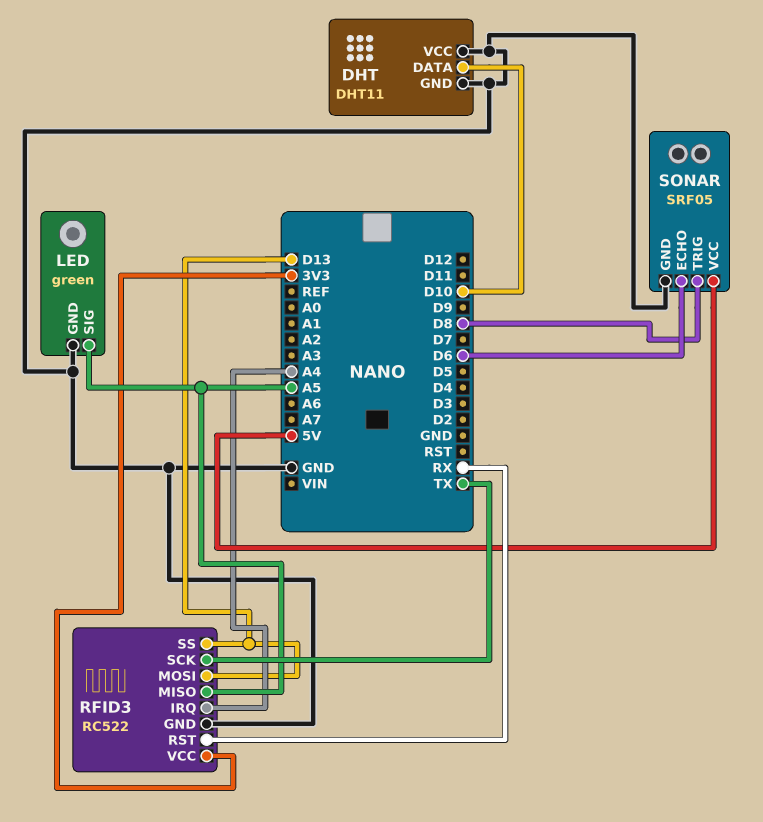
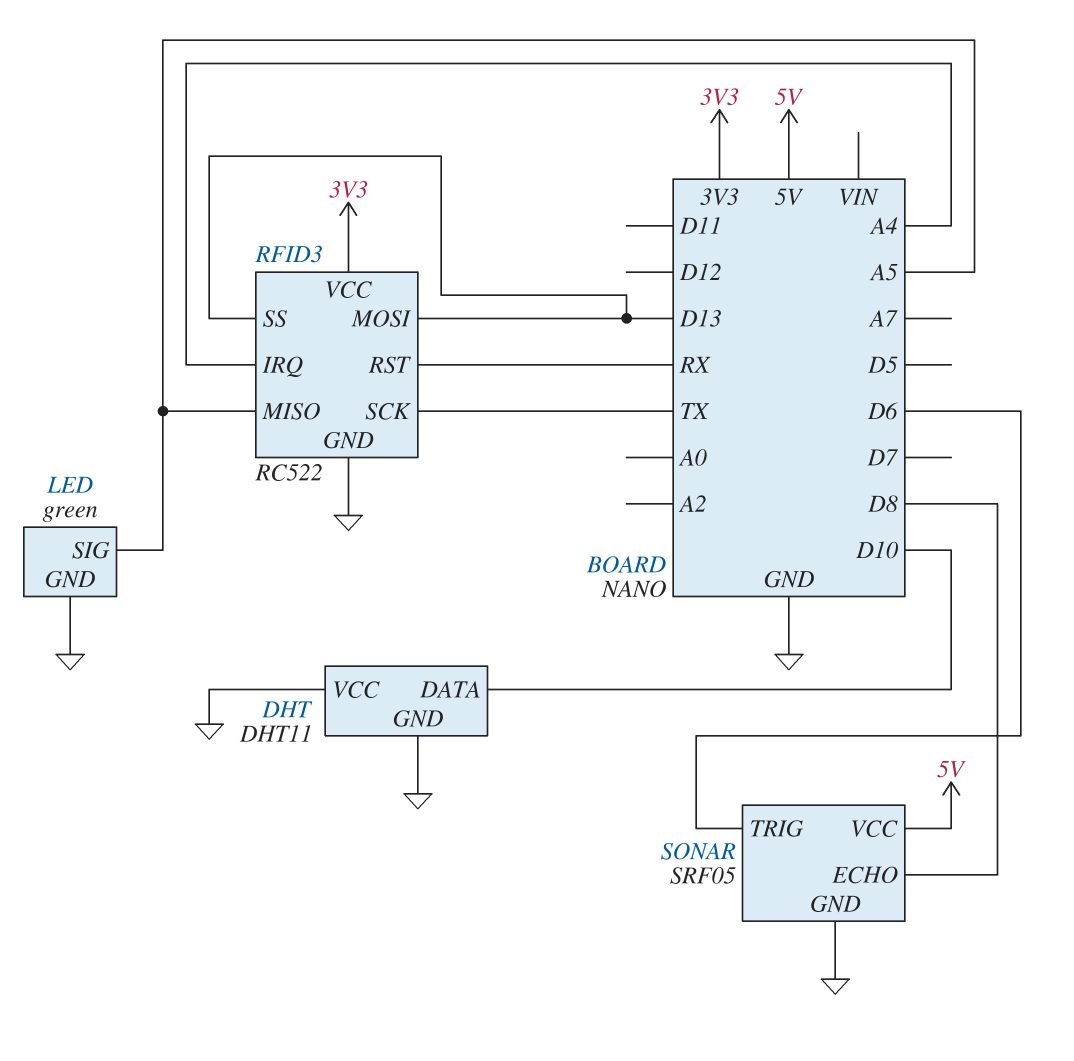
SONAR pin ECHO: D6 -> D8
SONAR pin TRIG: D8 -> D6

